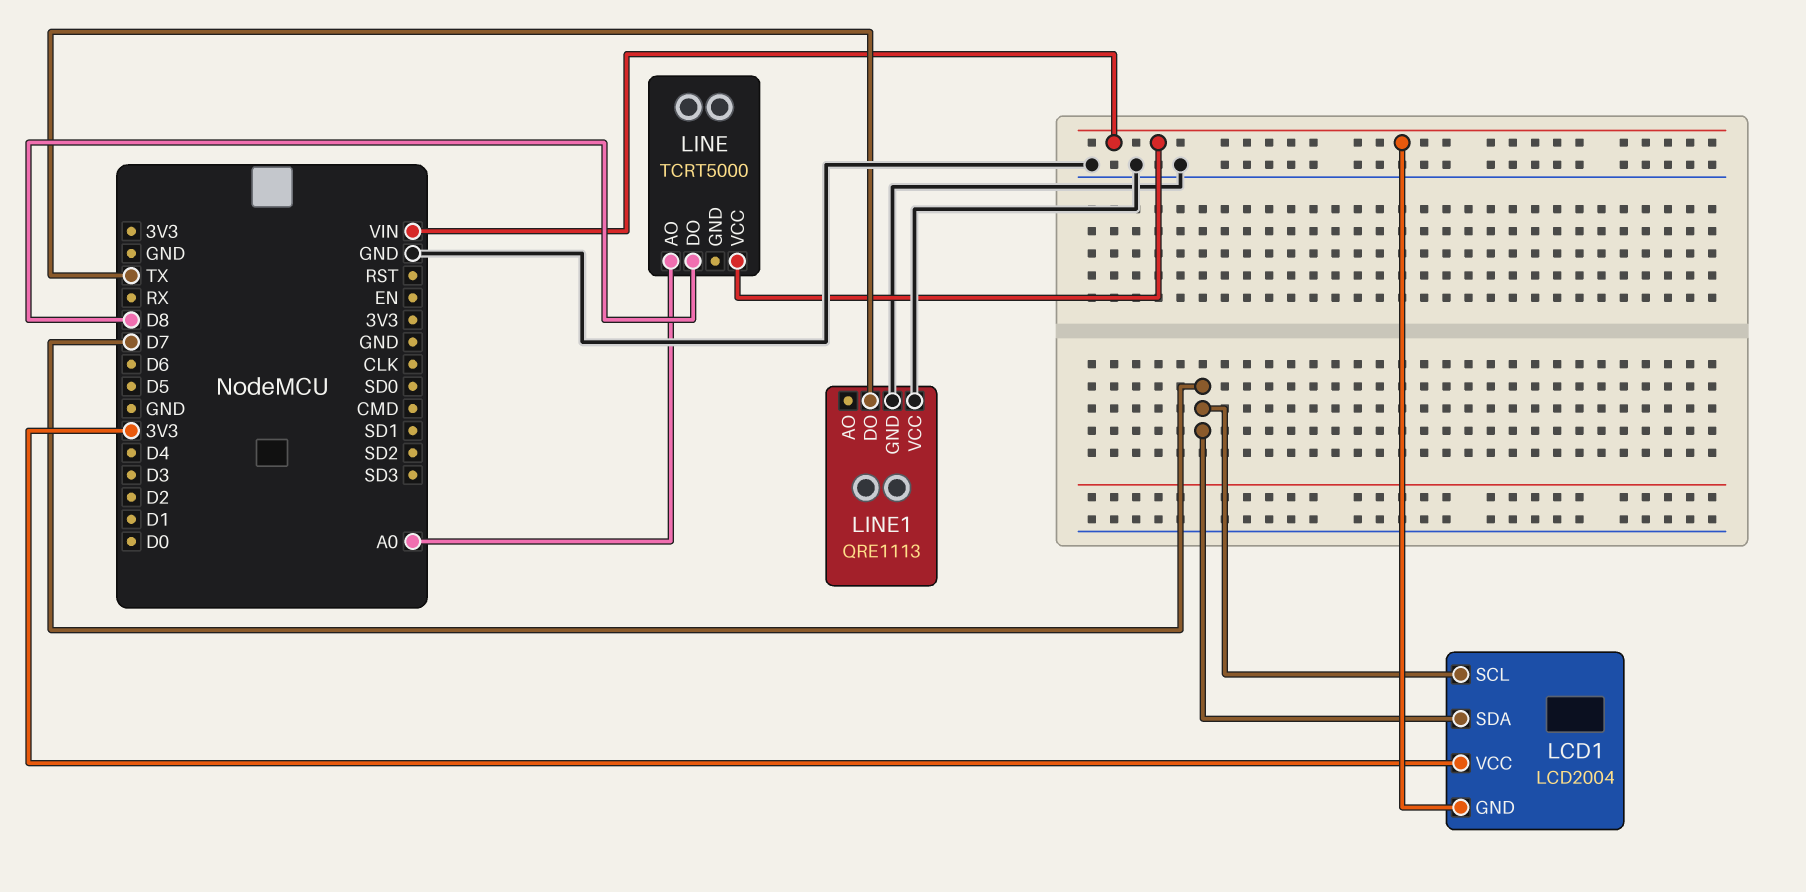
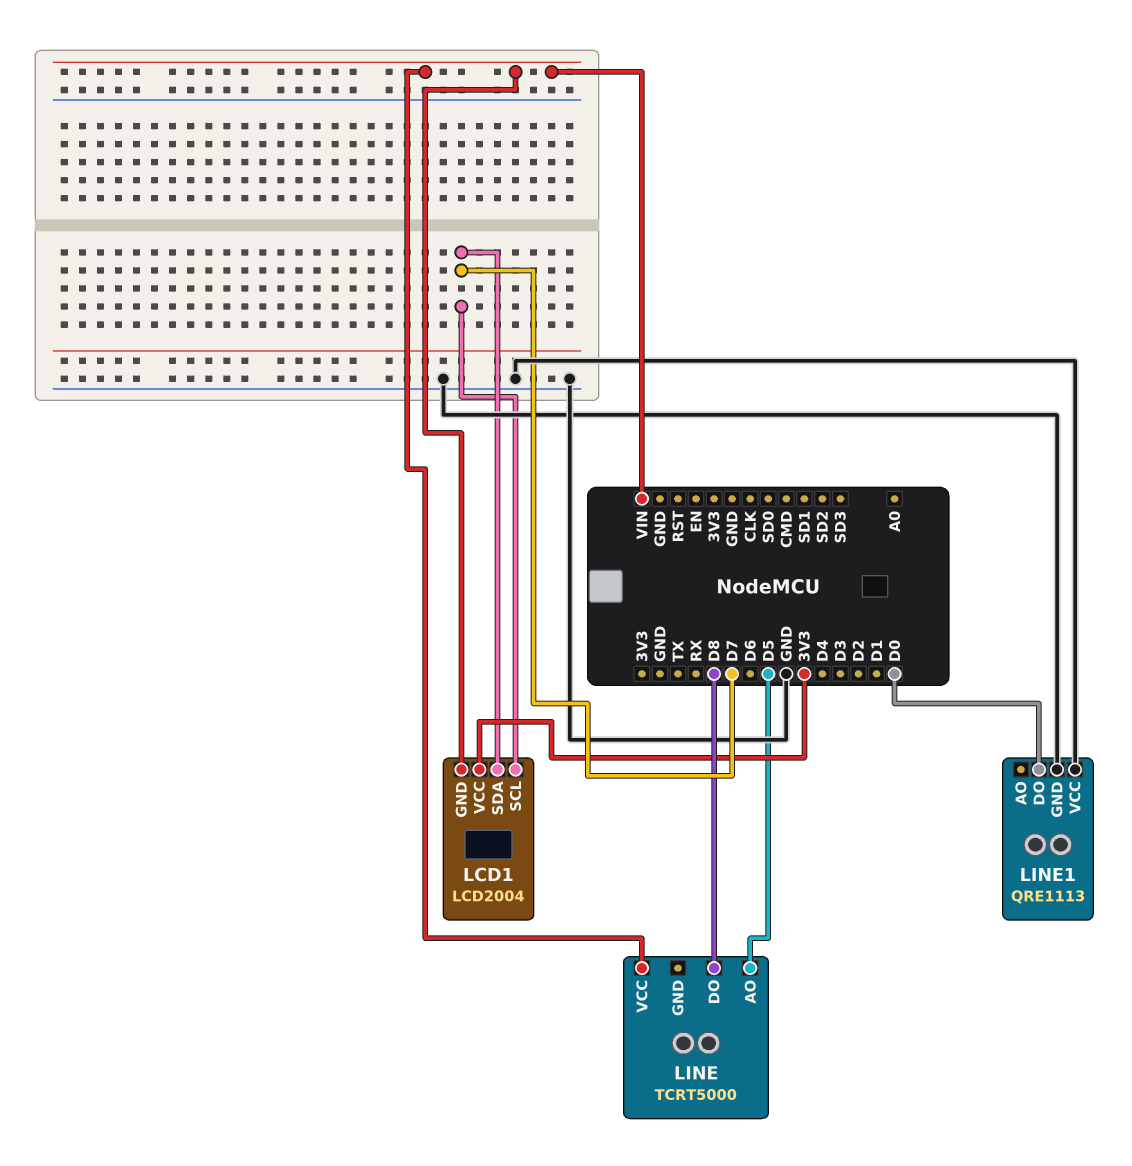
LINE pin AO: A0 -> D5
LINE1 pin DO: TX -> D0

